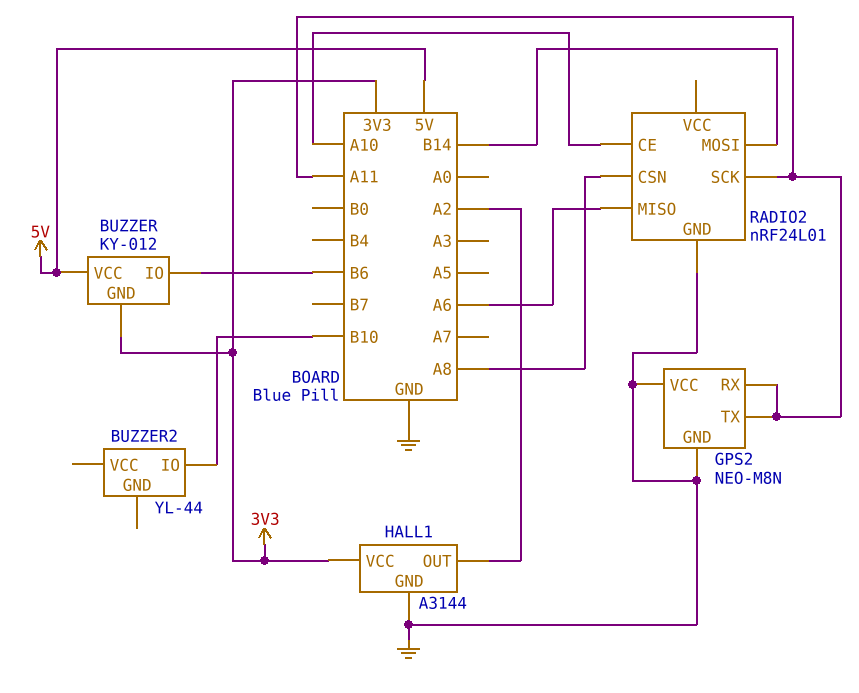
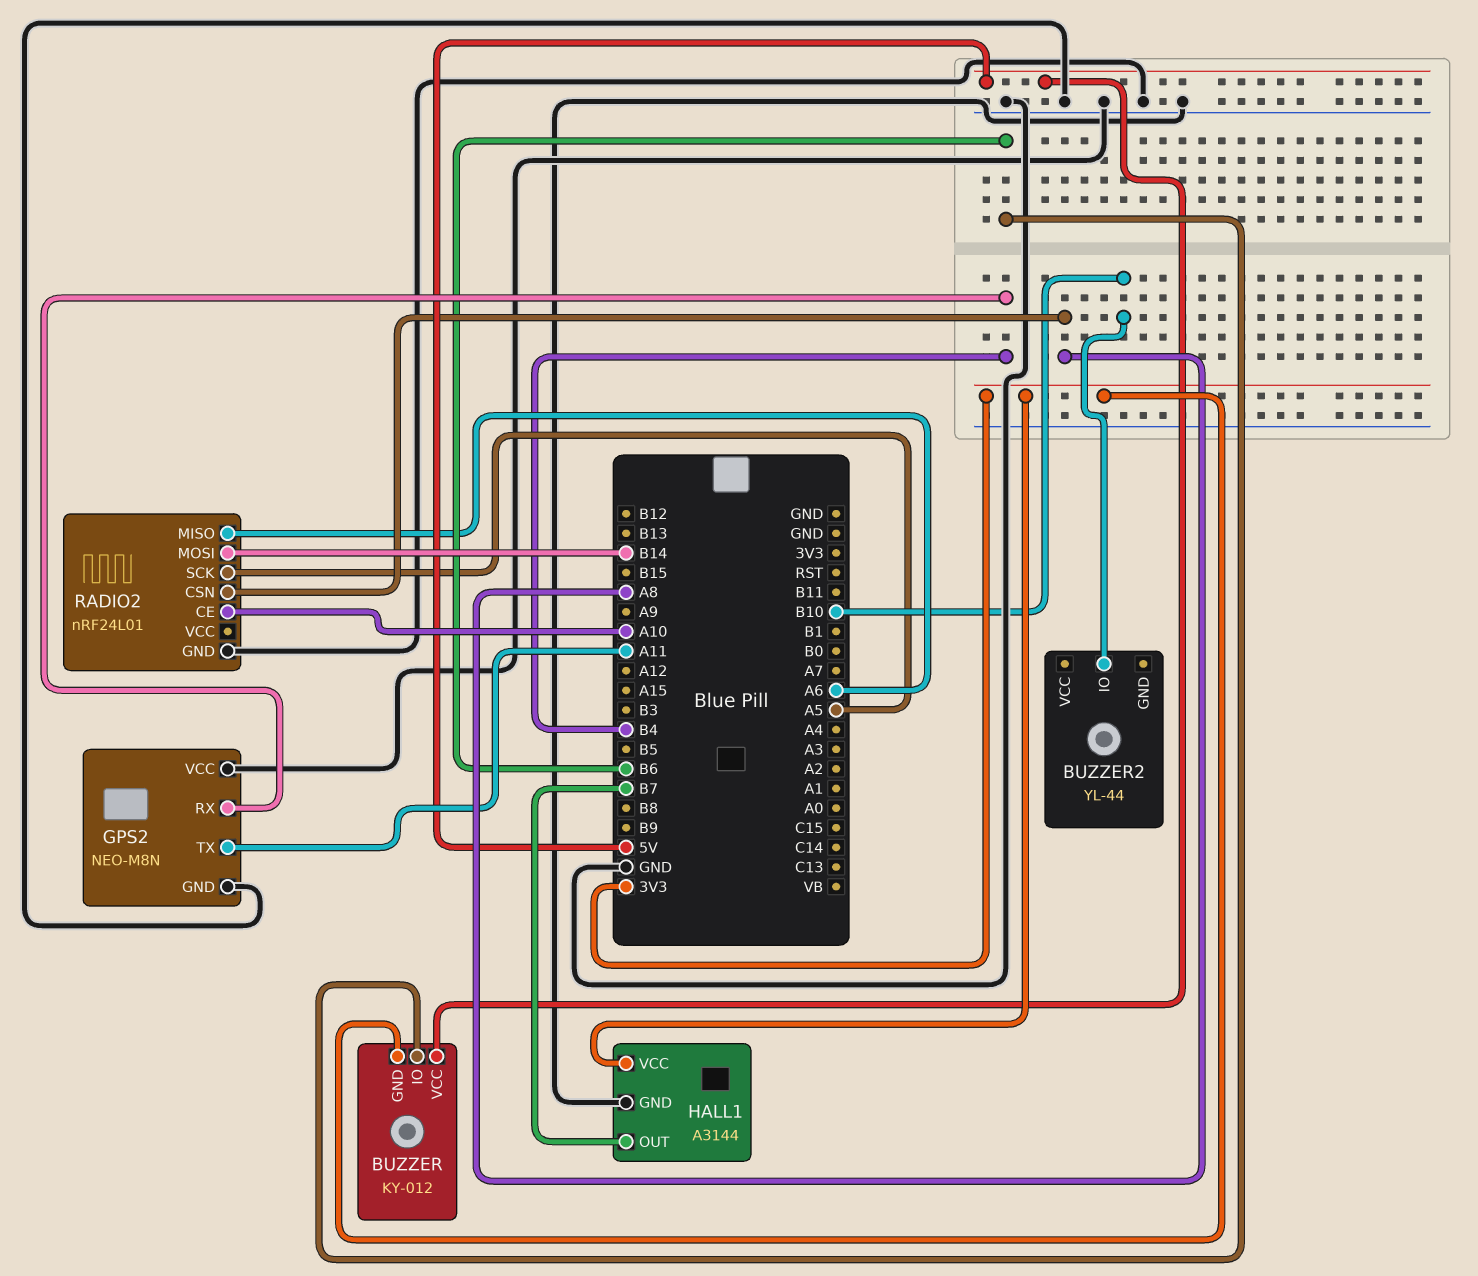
GPS2 pin RX: A11 -> B4
HALL1 pin OUT: A2 -> B7
RADIO2 pin SCK: A11 -> A5

